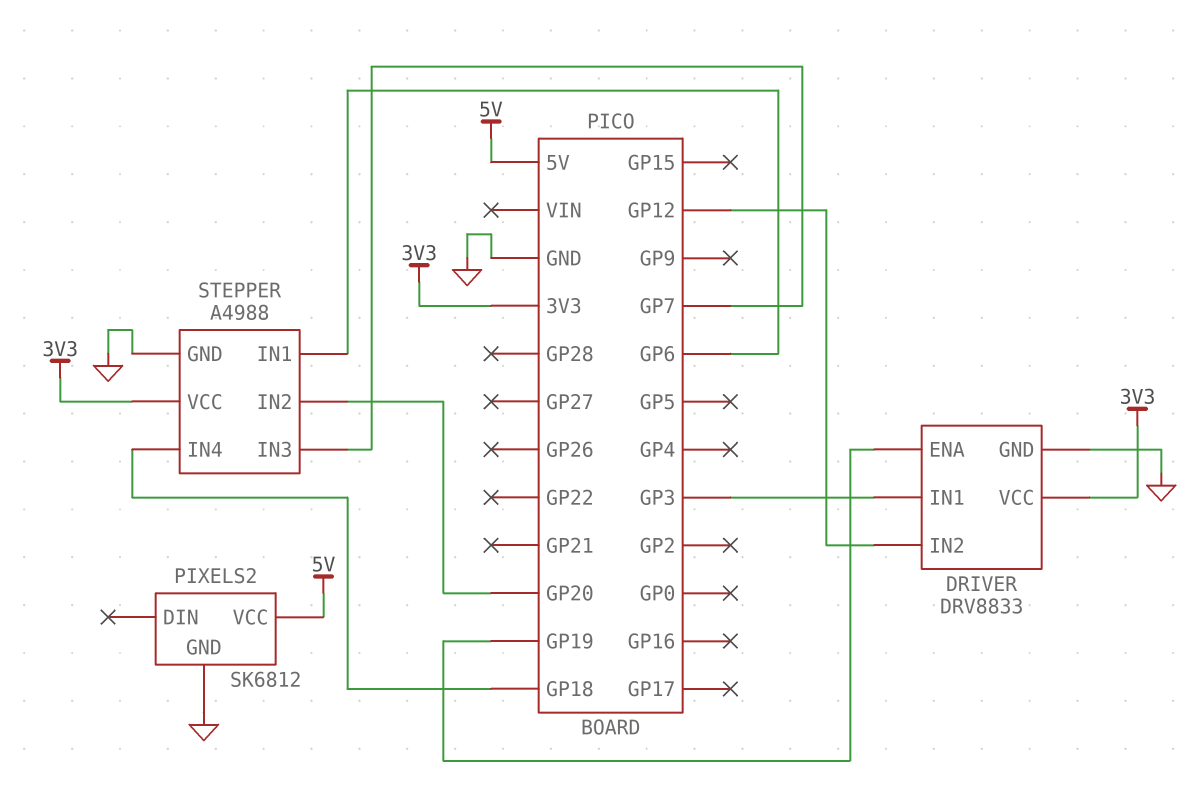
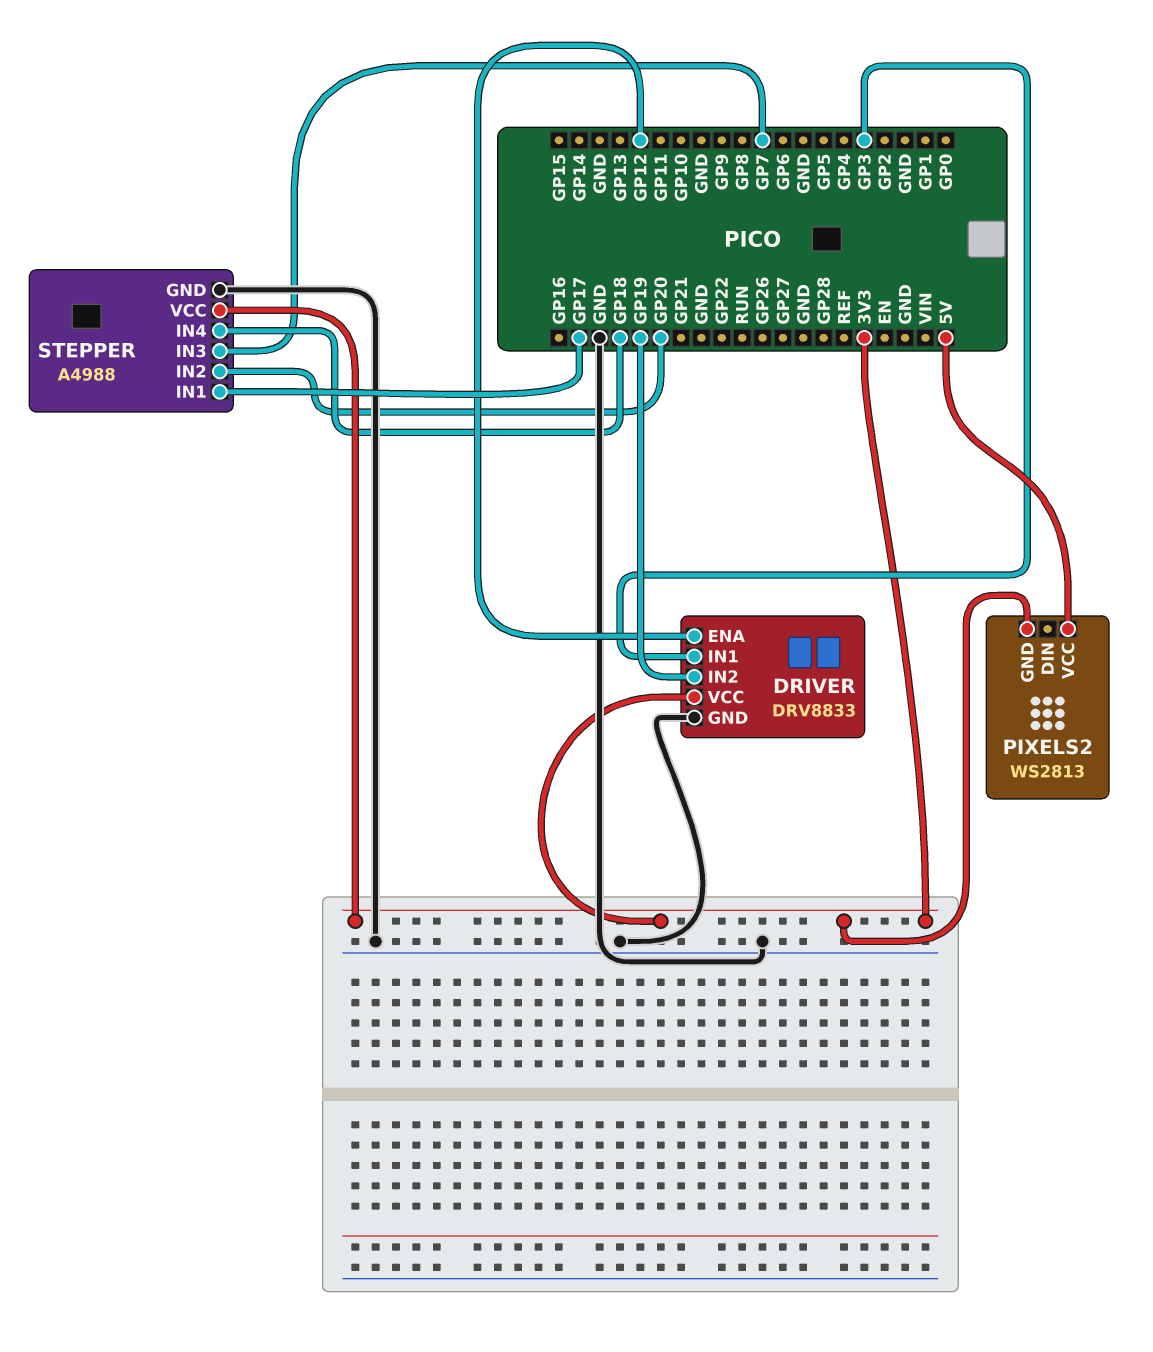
DRIVER pin ENA: GP19 -> GP12
DRIVER pin IN2: GP12 -> GP19
PIXELS2: SK6812 -> WS2813
PIXELS2 pin GND: GND -> 3V3
STEPPER pin IN1: GP6 -> GP17

